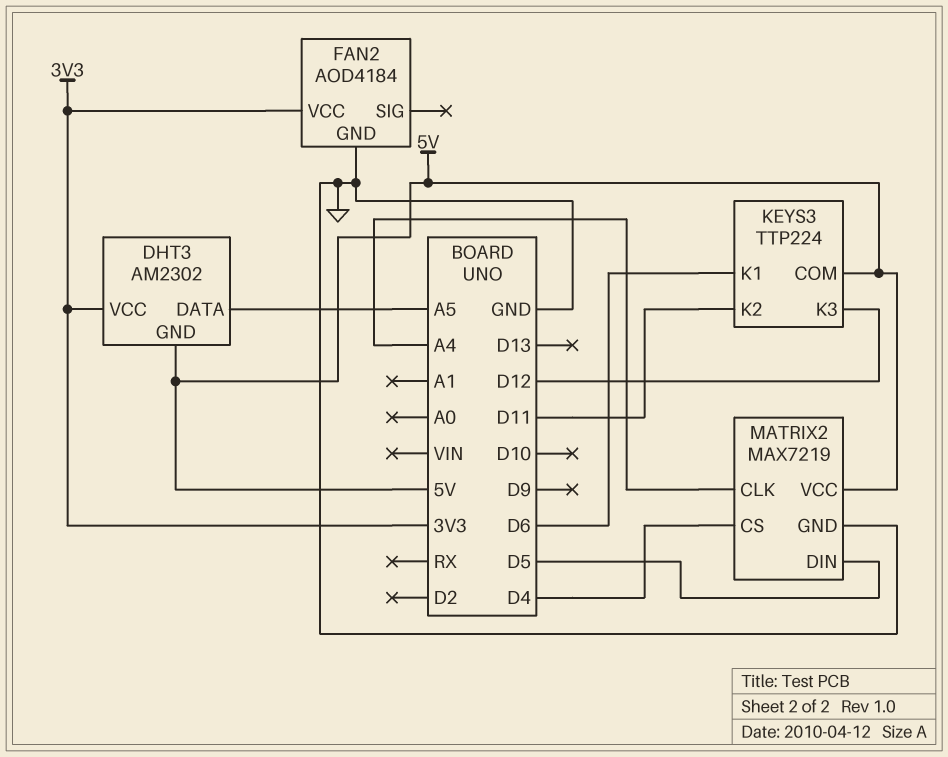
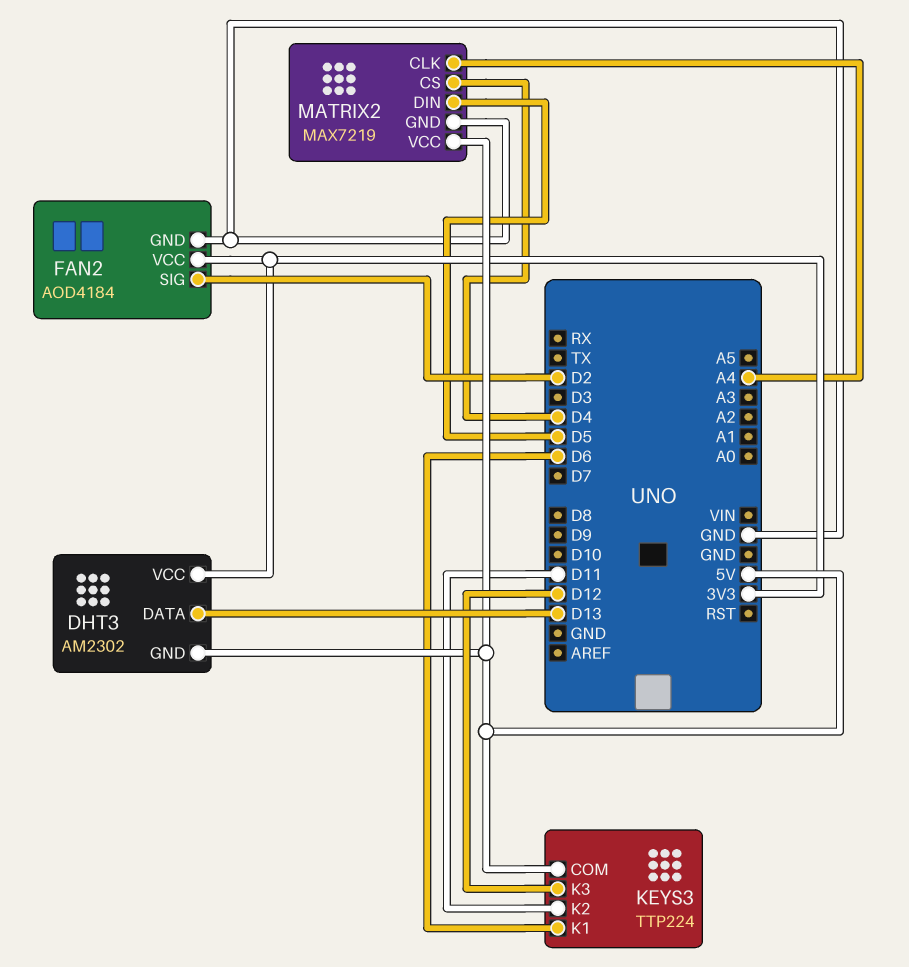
DHT3 pin DATA: A5 -> D13
FAN2 pin SIG: none -> D2

